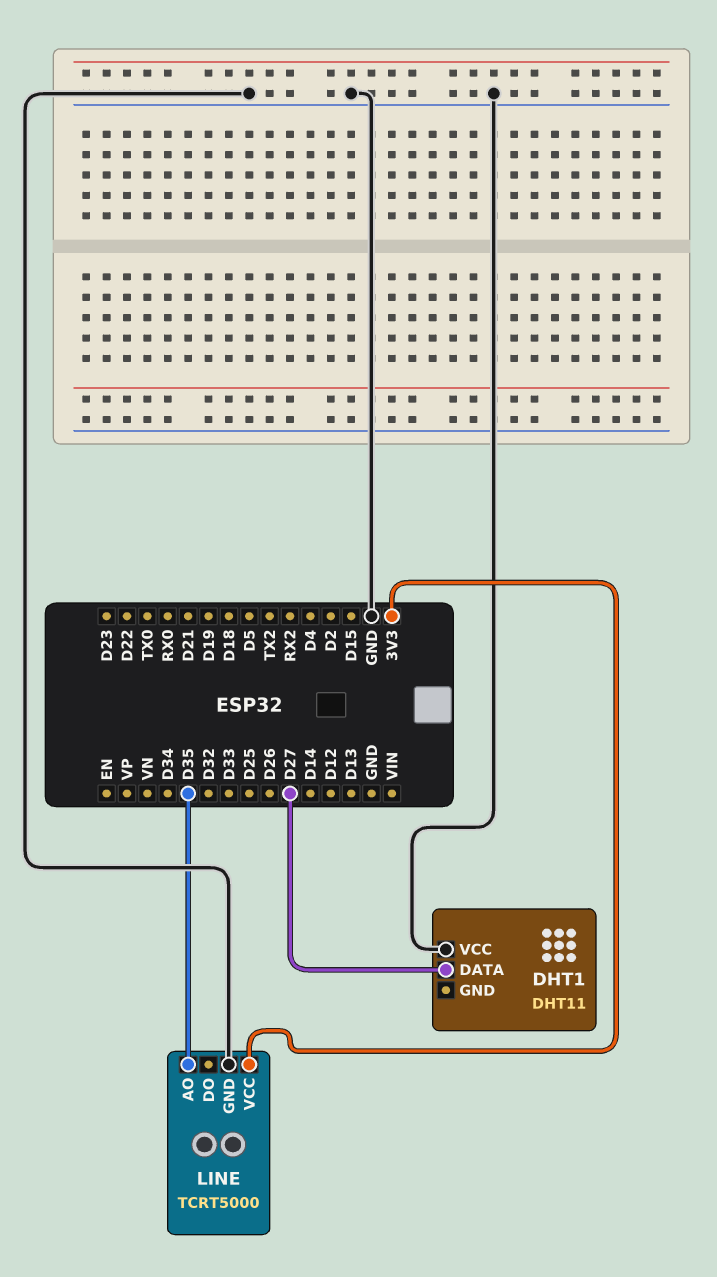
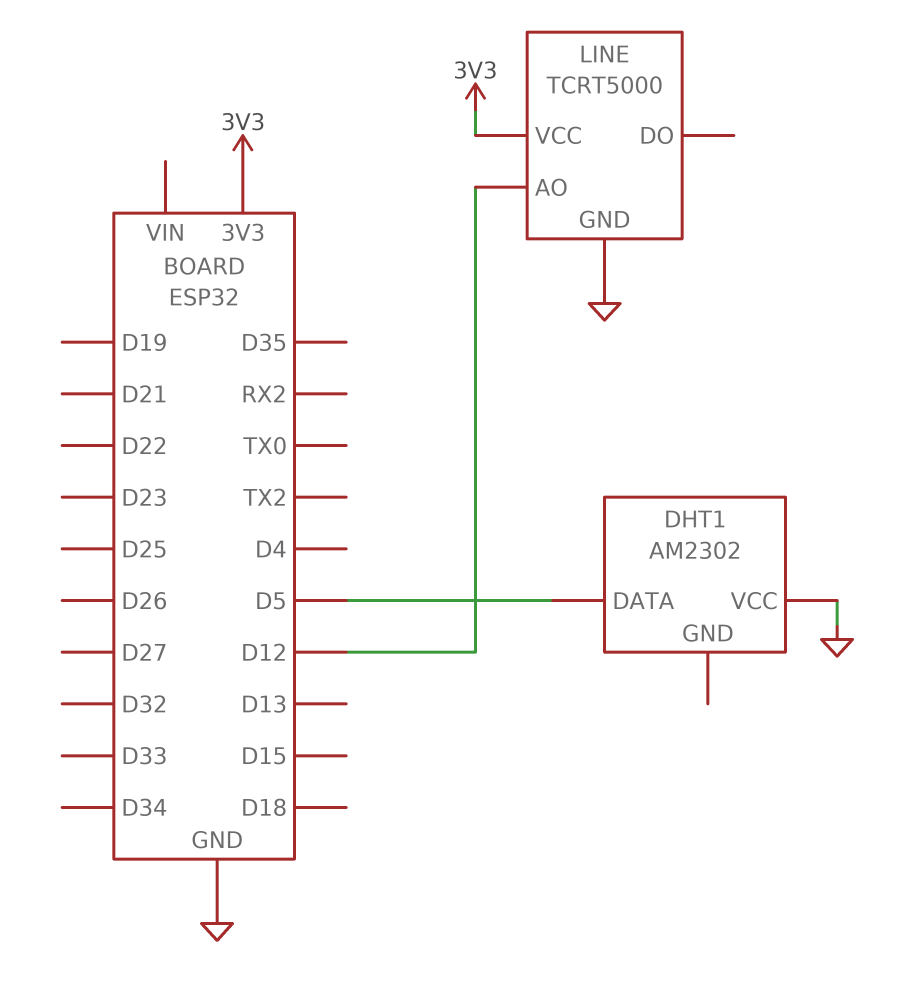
DHT1: DHT11 -> AM2302
DHT1 pin DATA: D27 -> D5
LINE pin AO: D35 -> D12

